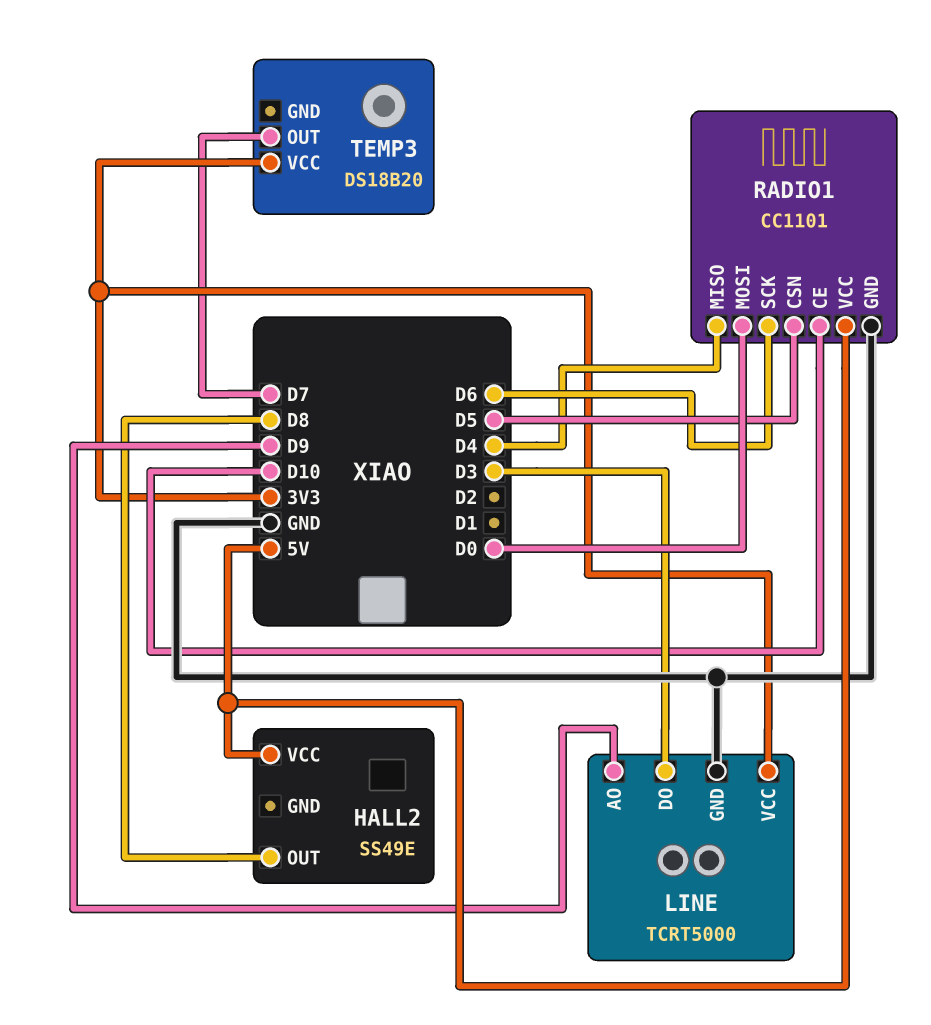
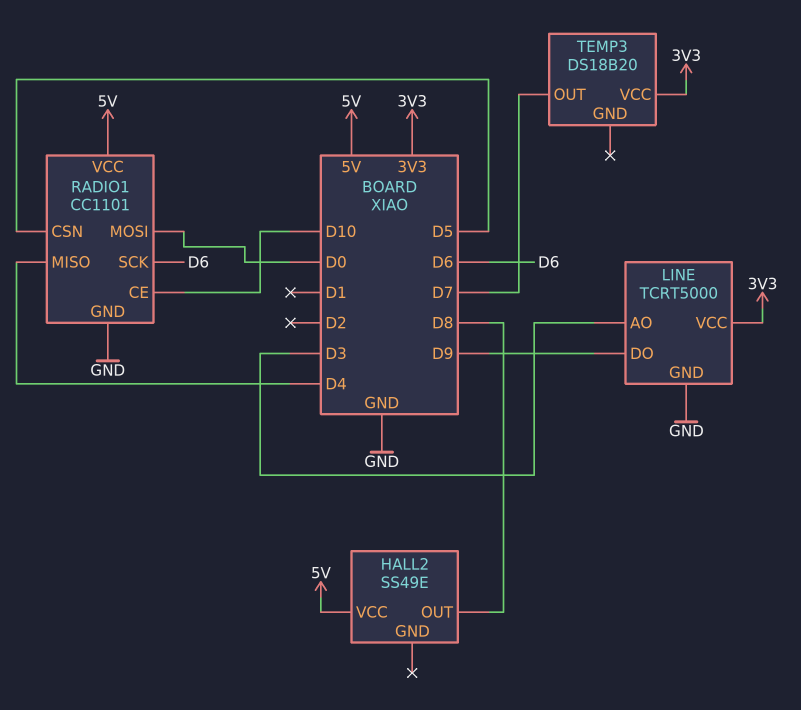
LINE pin AO: D9 -> D3
LINE pin DO: D3 -> D9

